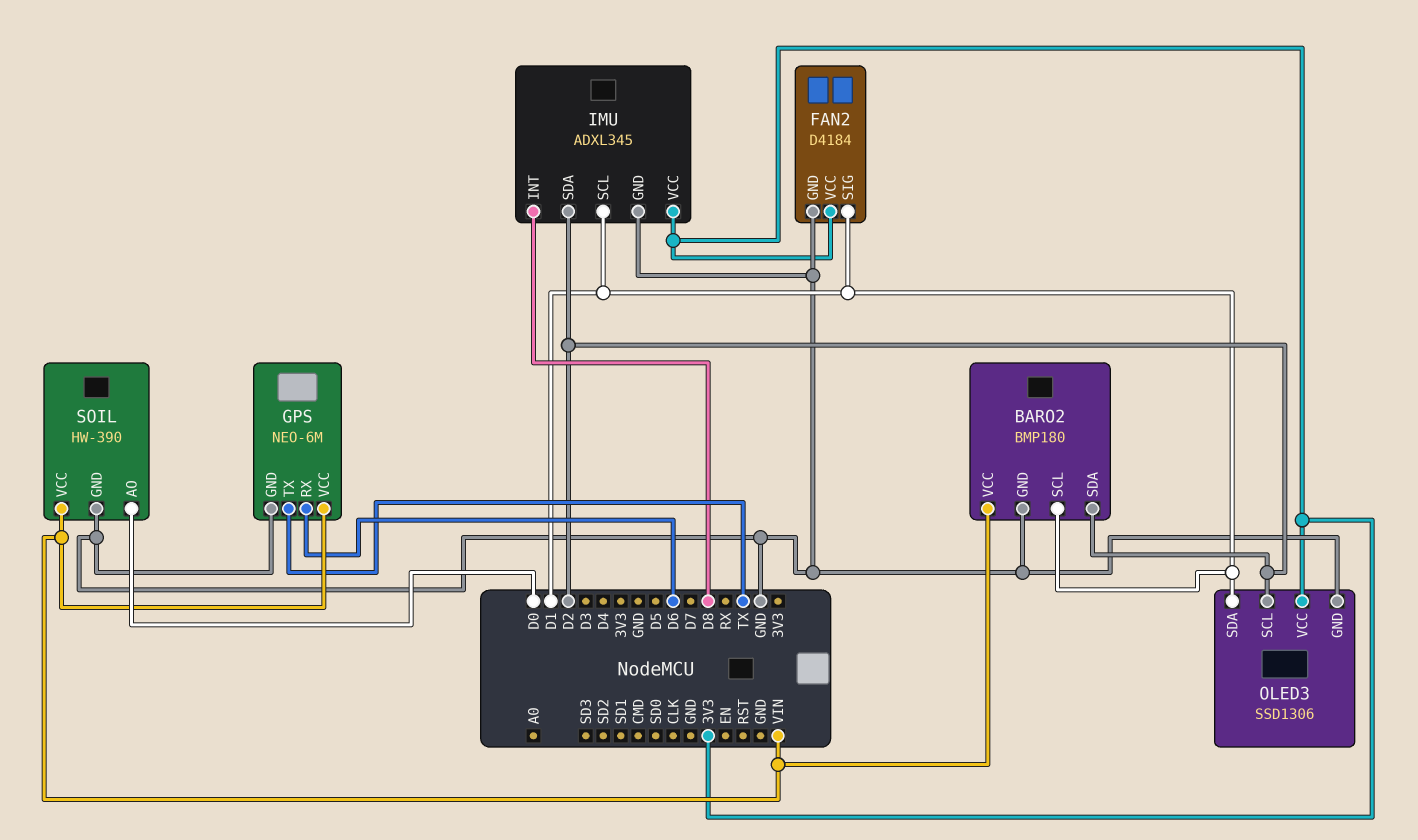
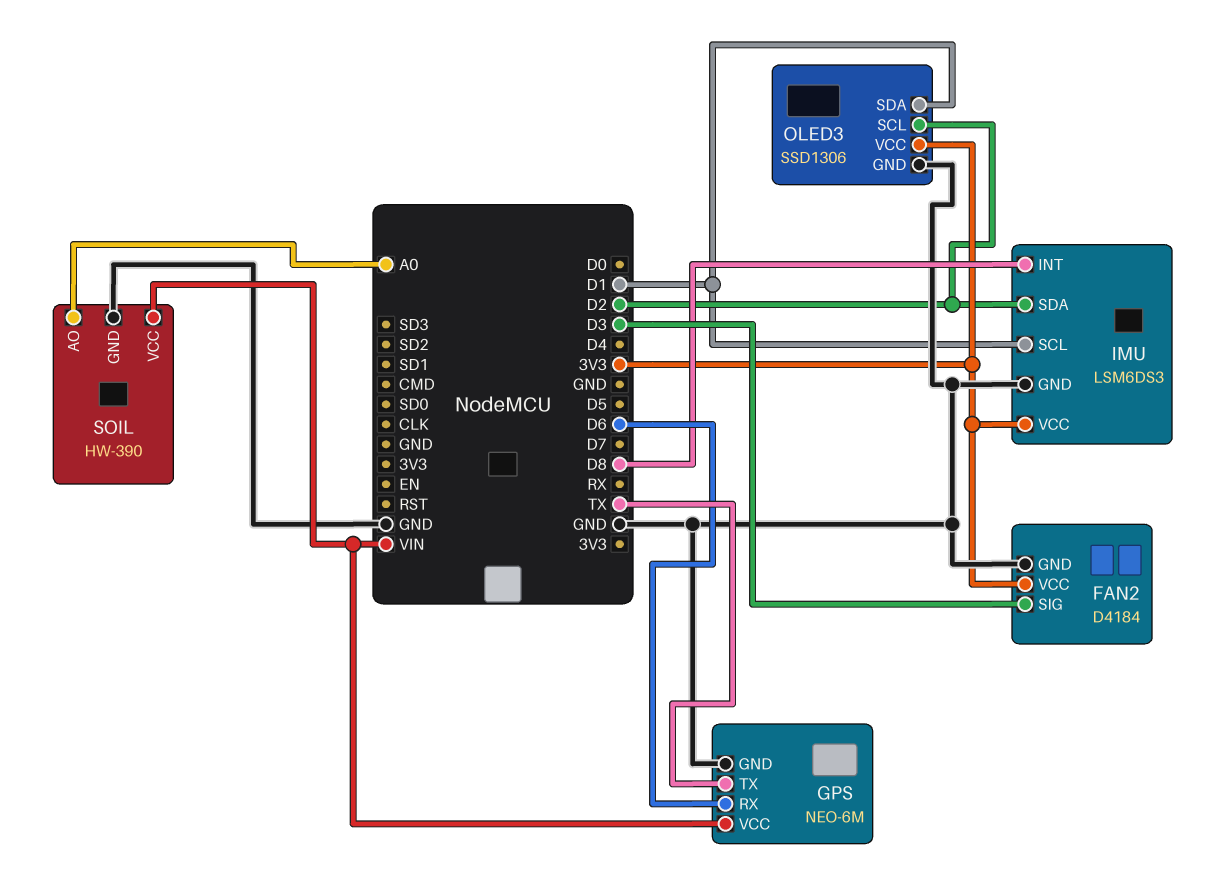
BARO2: BMP180 -> none
BARO2 pin GND: GND -> none
BARO2 pin SCL: D1 -> none
BARO2 pin SDA: D2 -> none
BARO2 pin VCC: VIN -> none
FAN2 pin SIG: D1 -> D3
IMU: ADXL345 -> LSM6DS3
SOIL pin AO: D0 -> A0

